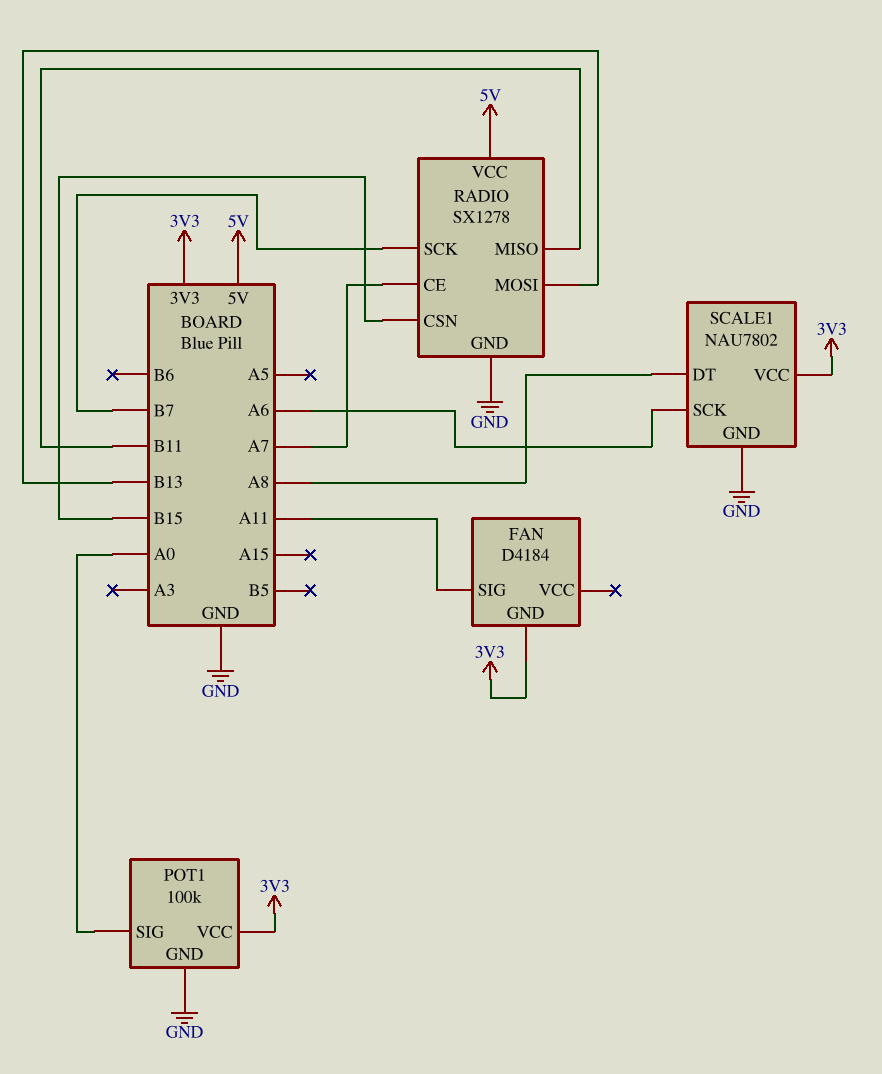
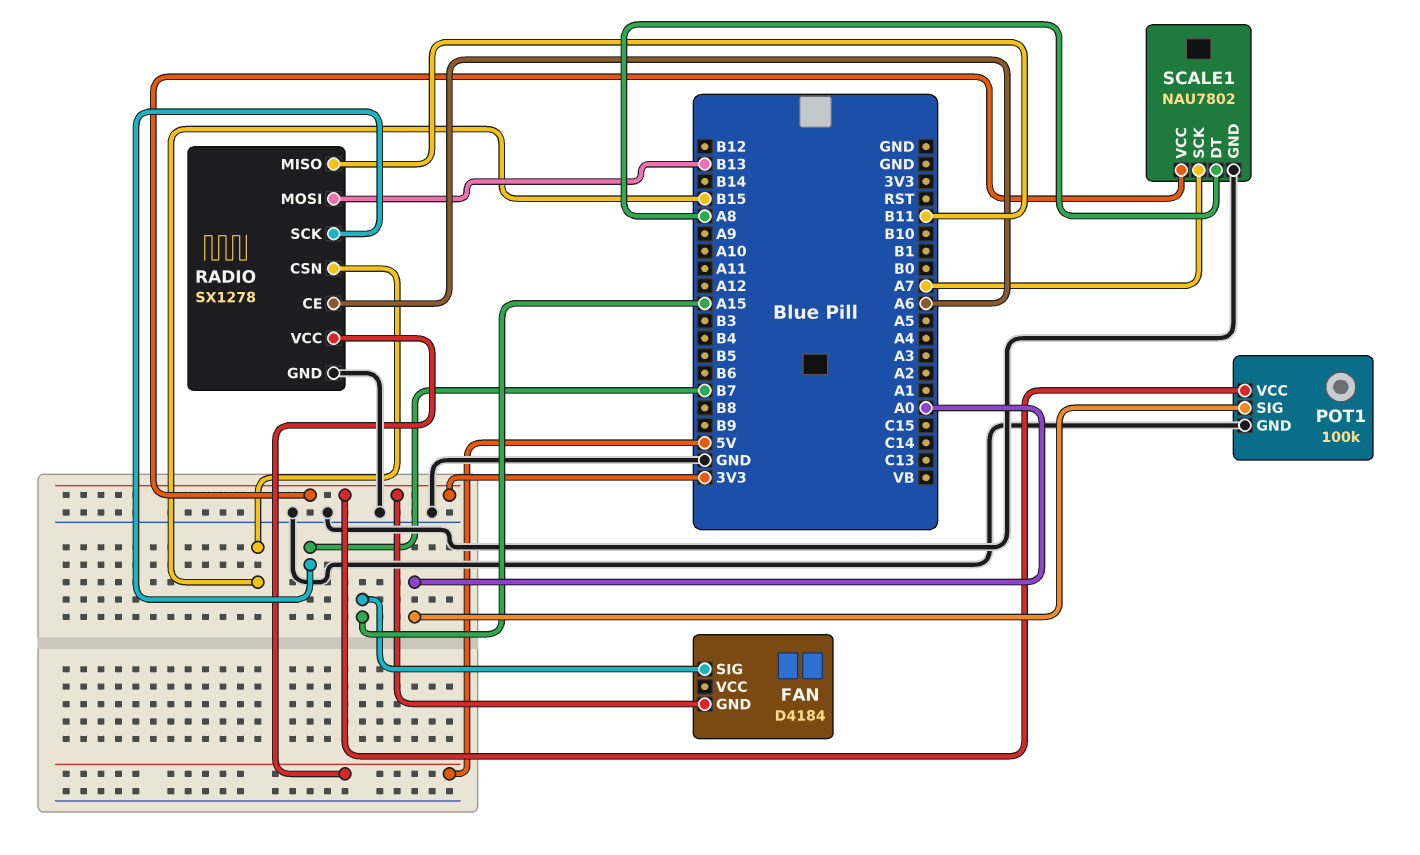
FAN pin SIG: A11 -> A15
RADIO pin CE: A7 -> A6
SCALE1 pin SCK: A6 -> A7

